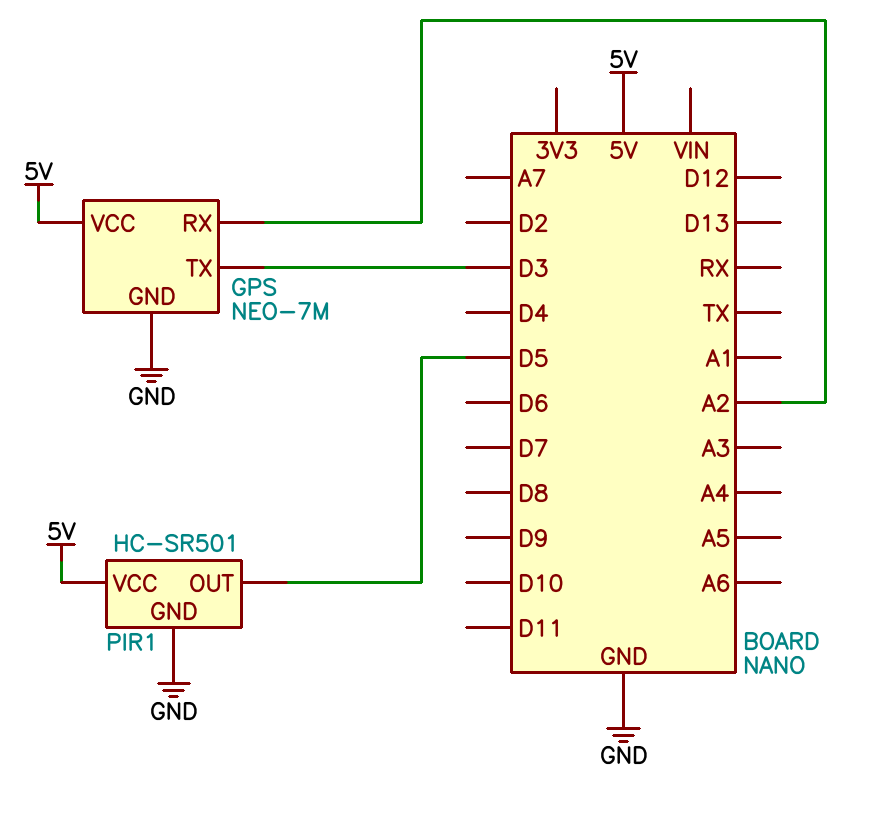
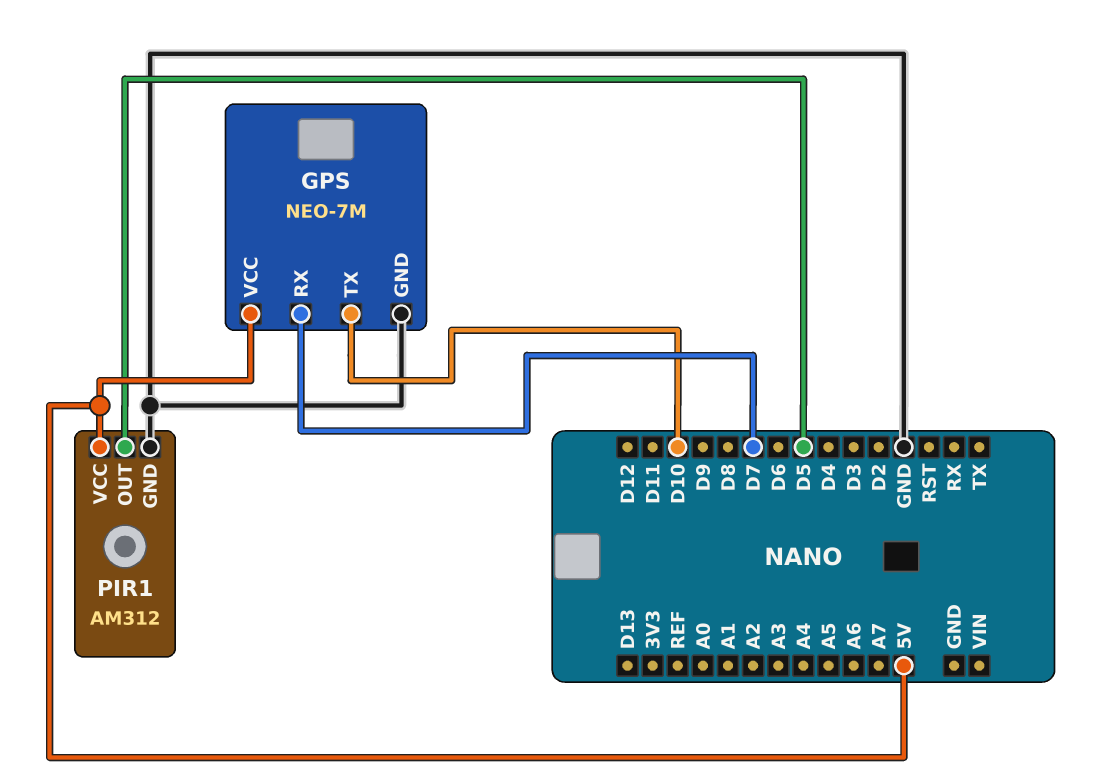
GPS pin RX: A2 -> D7
GPS pin TX: D3 -> D10
PIR1: HC-SR501 -> AM312

